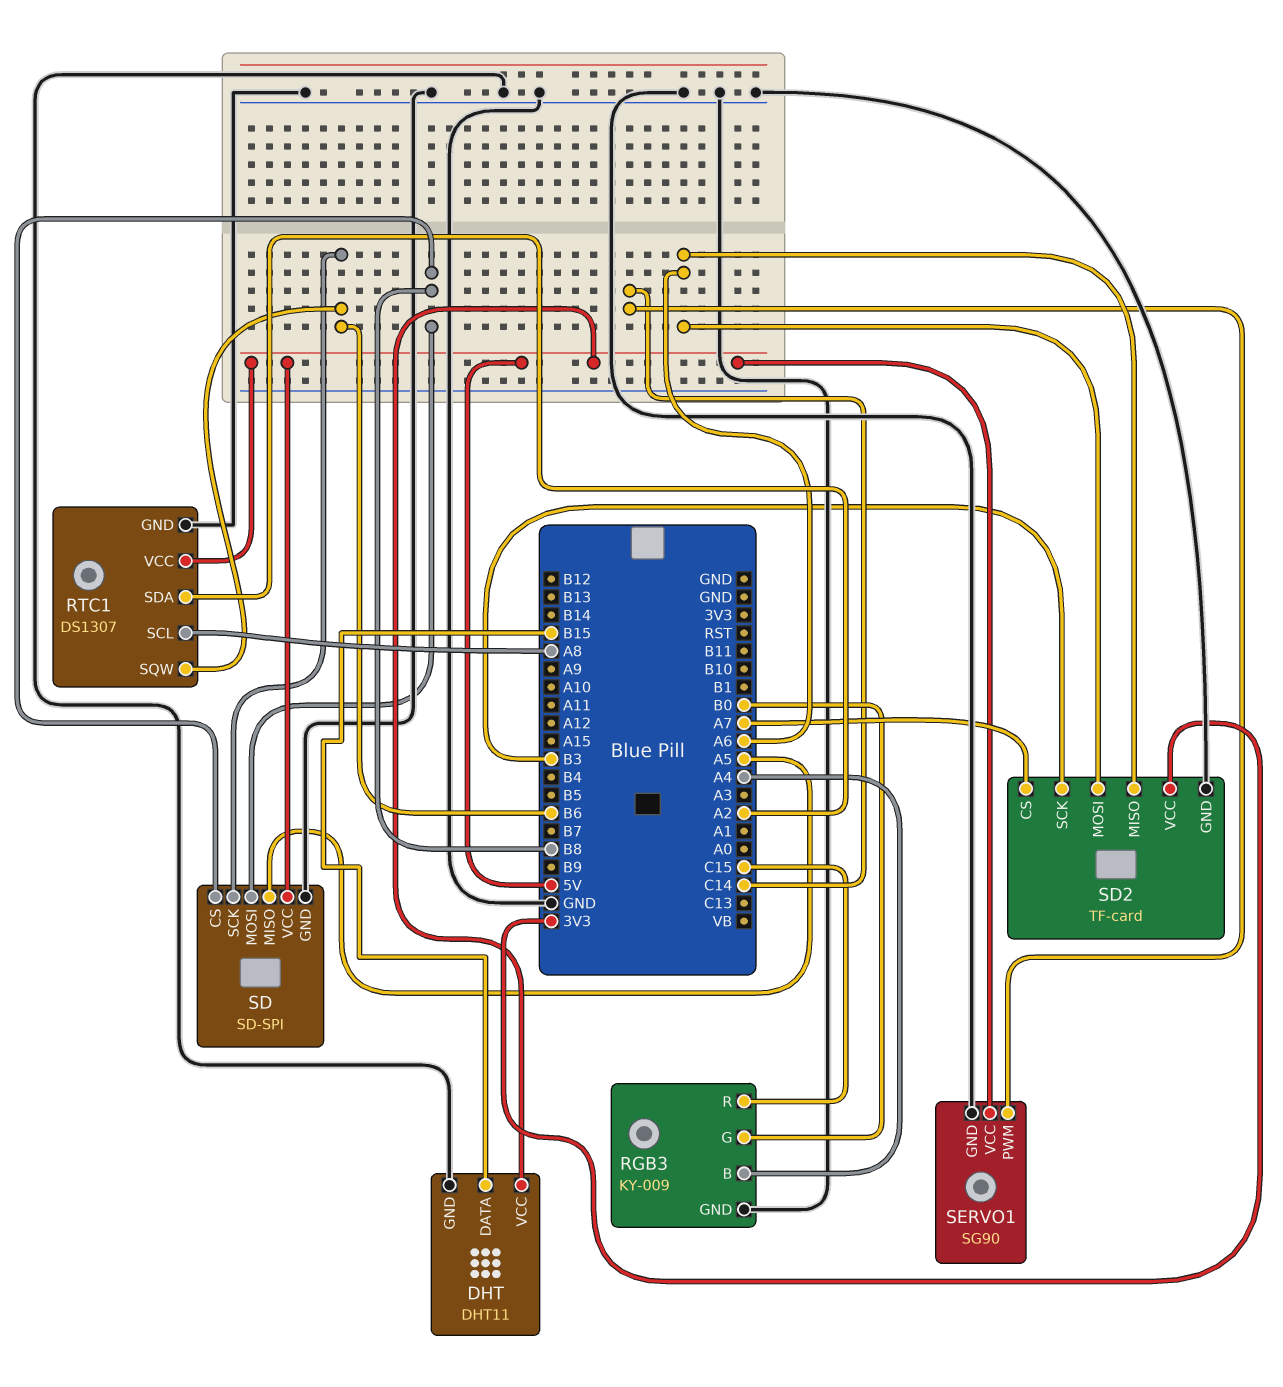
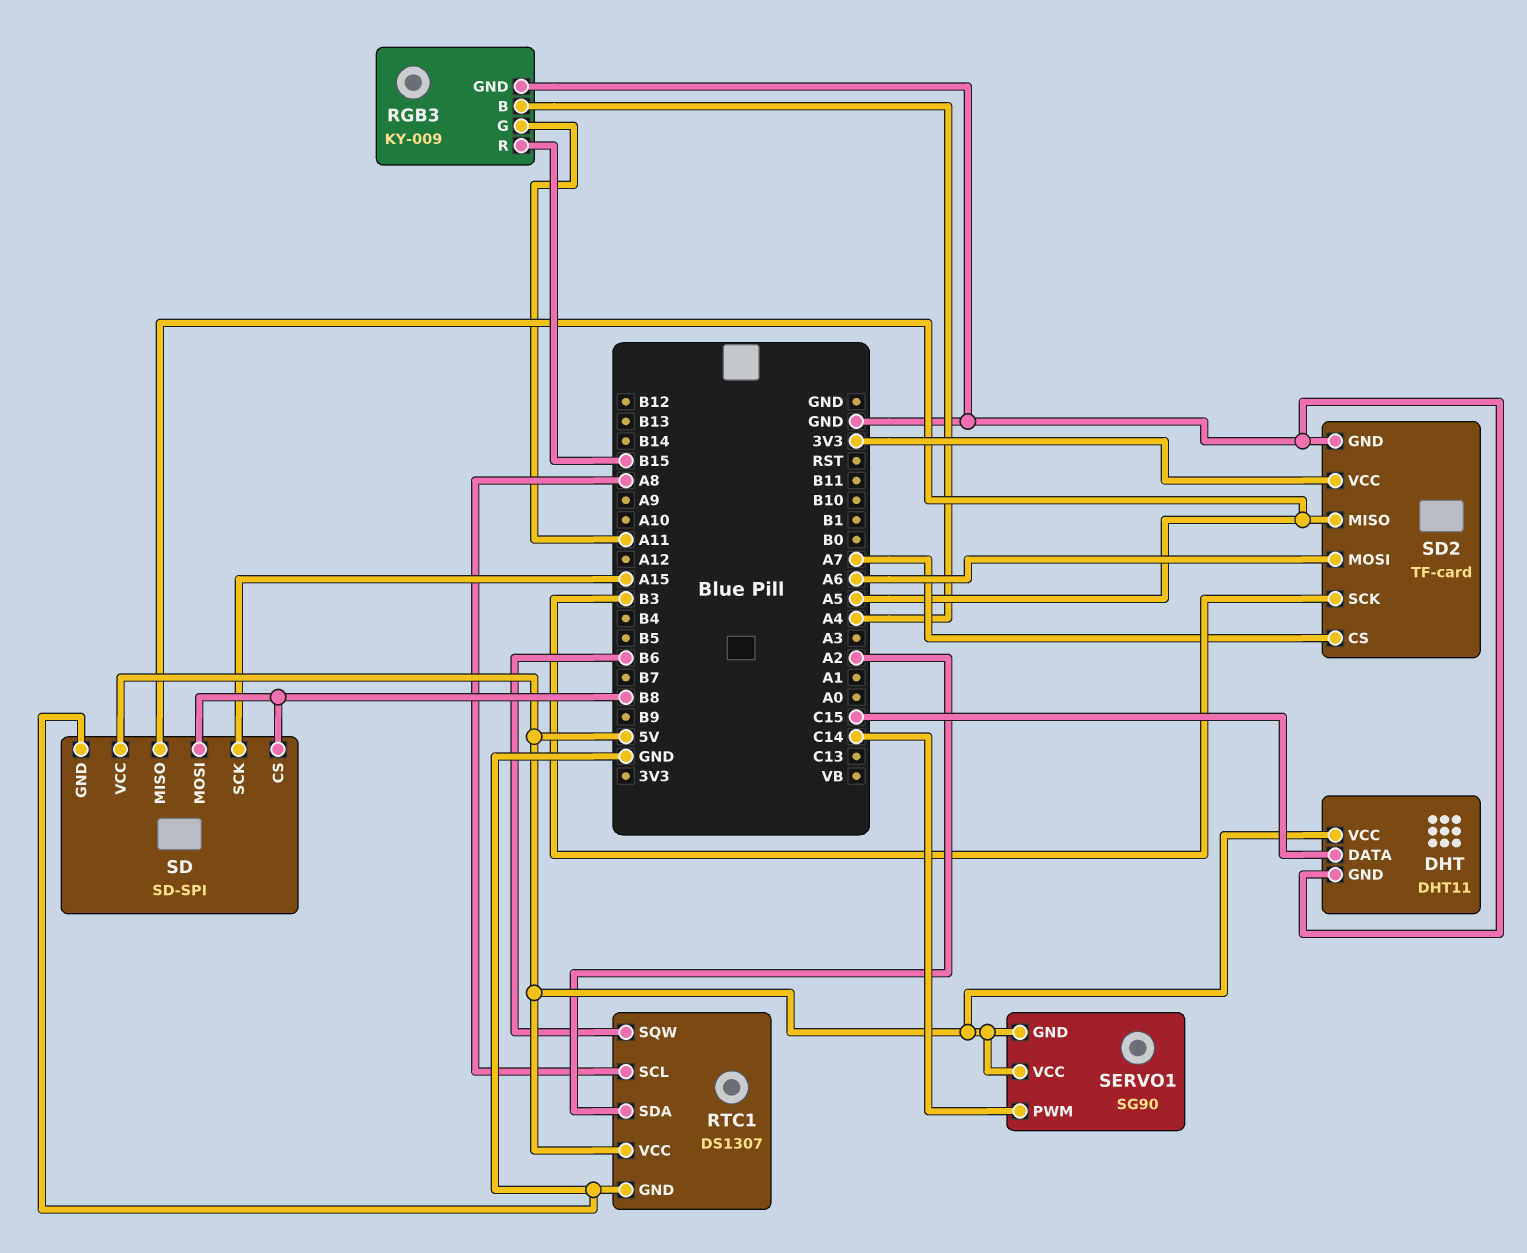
DHT pin DATA: B15 -> C15
RGB3 pin G: B0 -> A11
RGB3 pin R: C15 -> B15
SD pin SCK: B6 -> A15
SD2 pin MISO: A6 -> A5
SERVO1 pin GND: GND -> 5V

